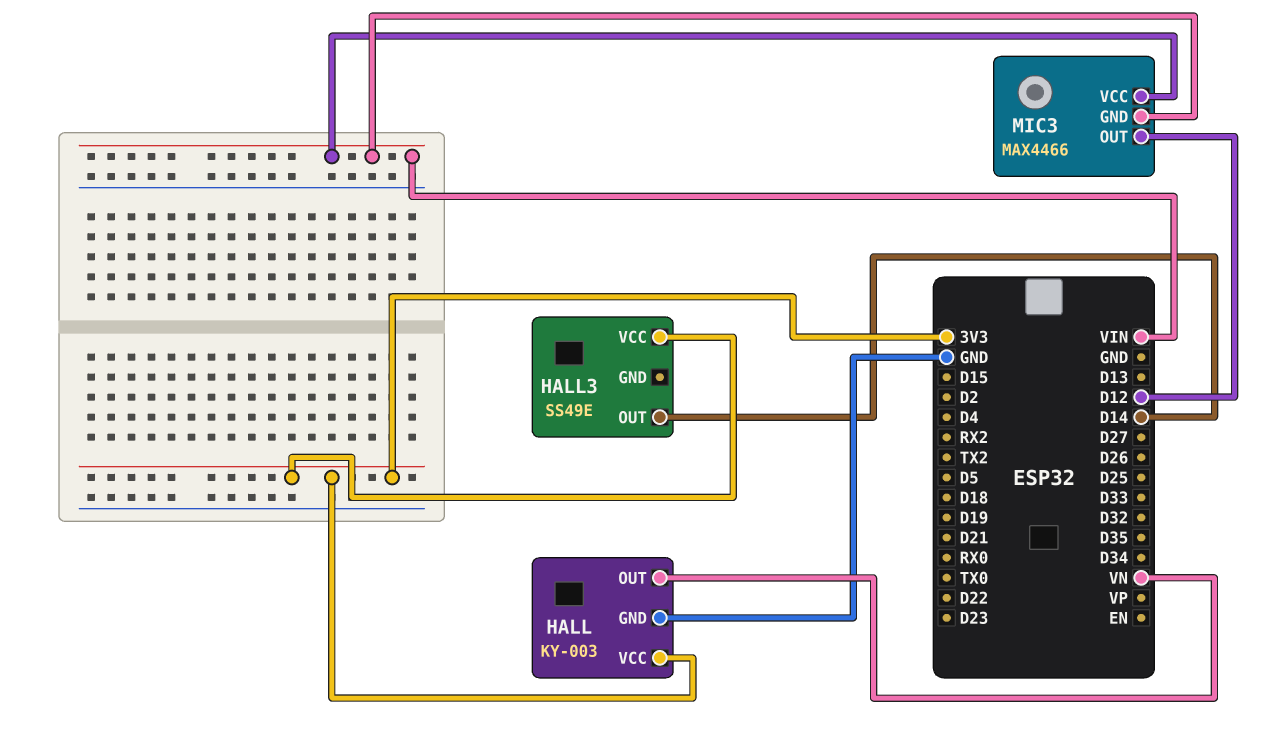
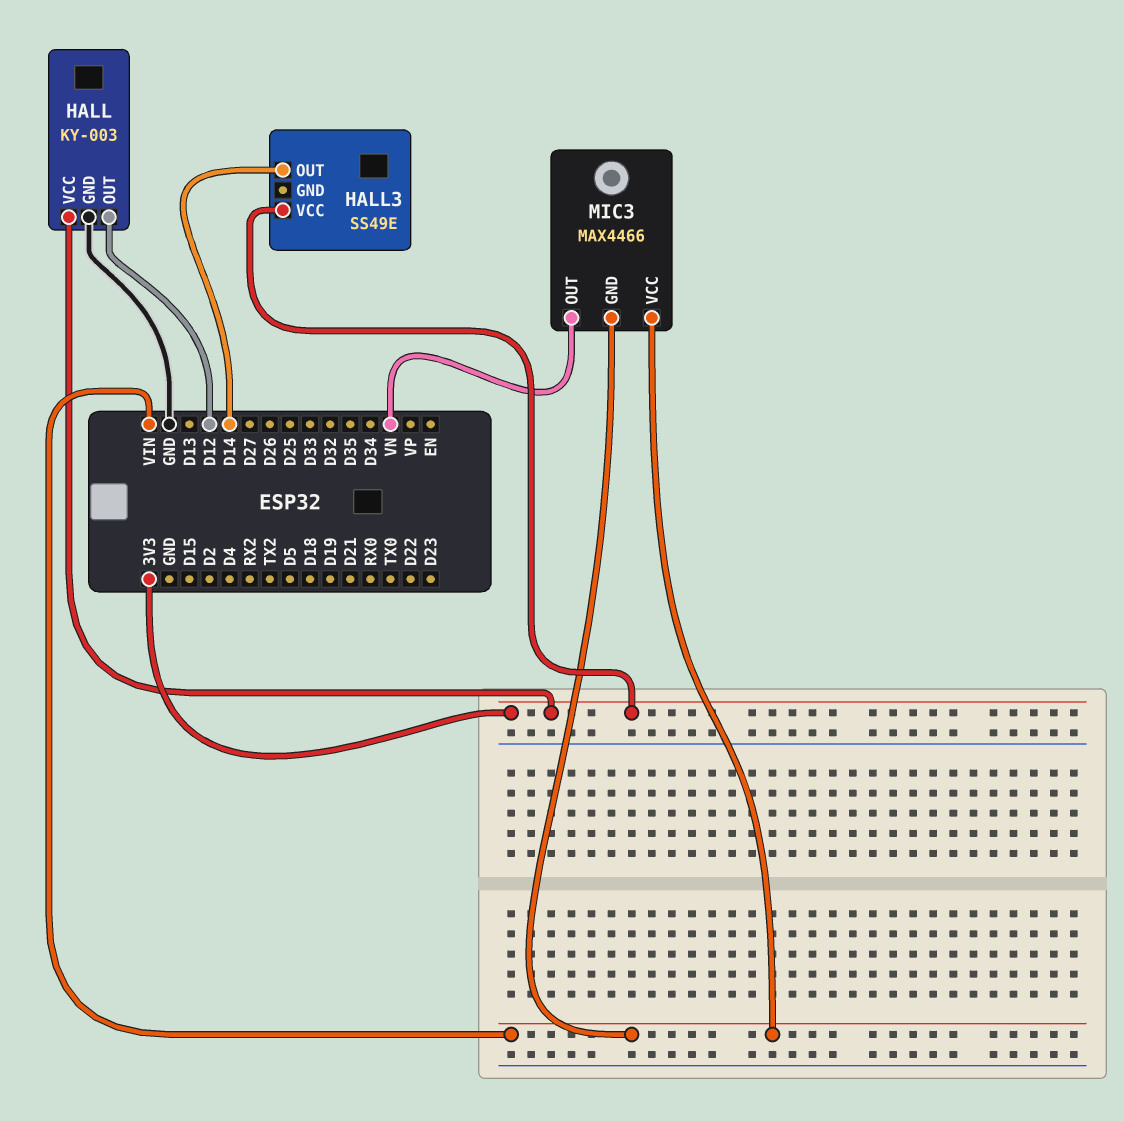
HALL pin OUT: VN -> D12
MIC3 pin OUT: D12 -> VN

